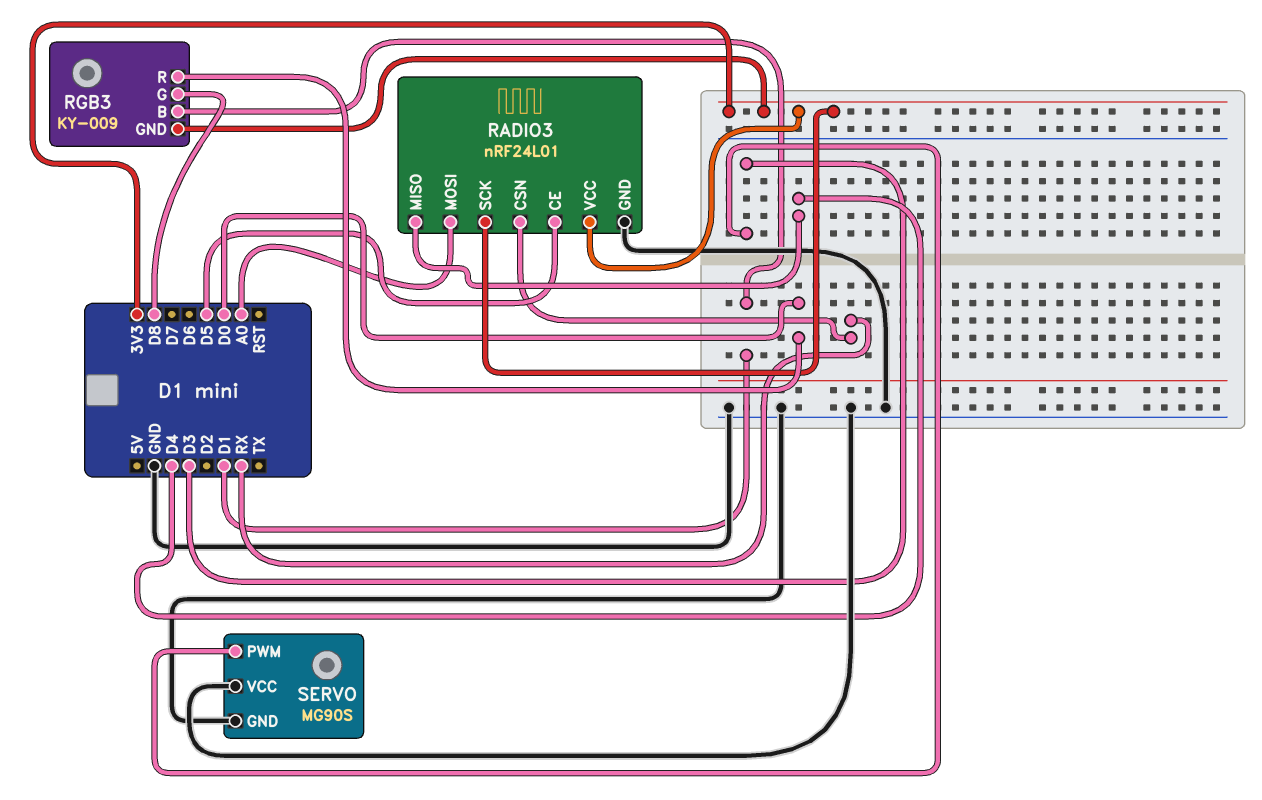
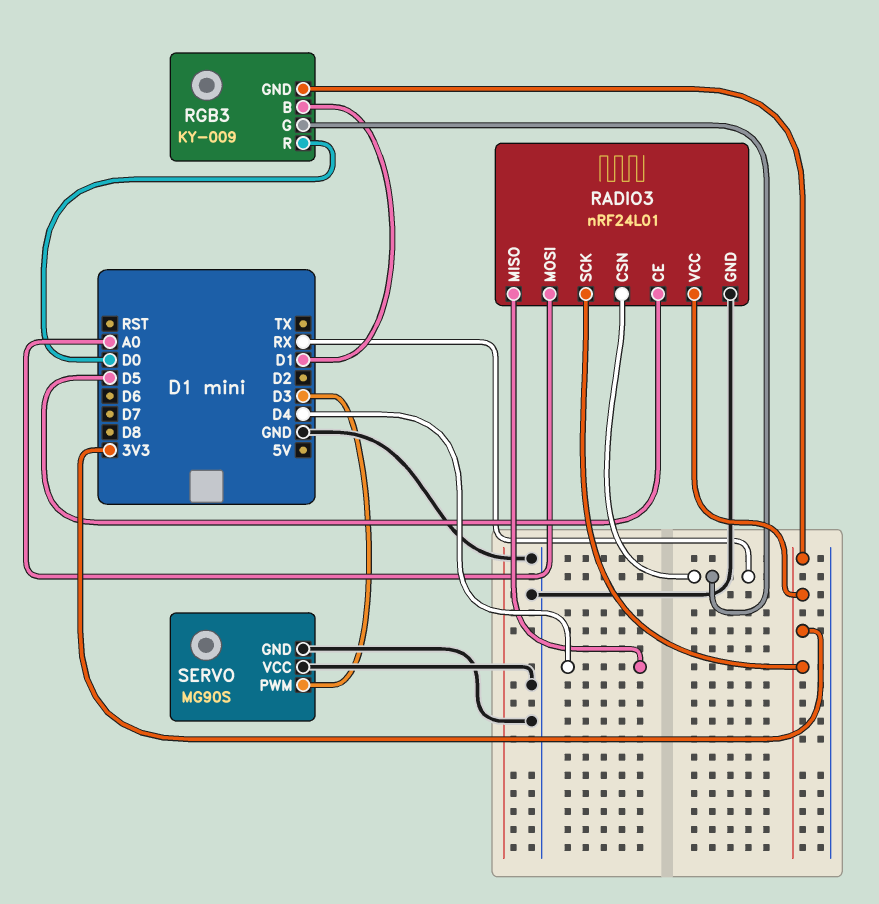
RGB3 pin G: D8 -> RX

